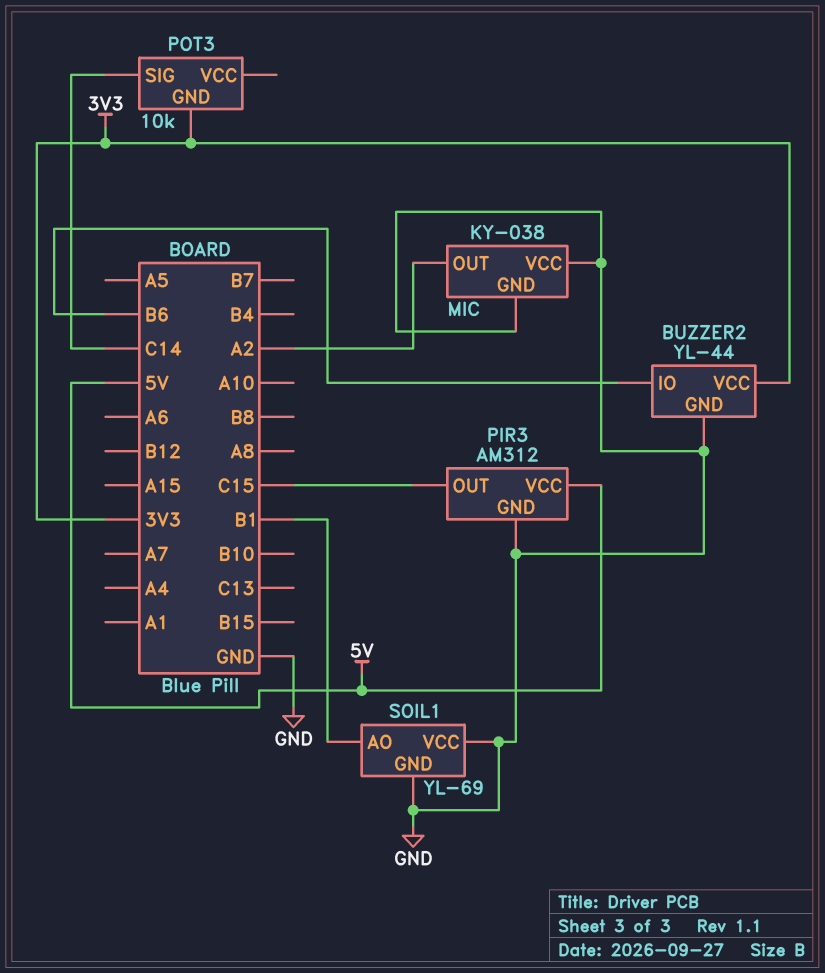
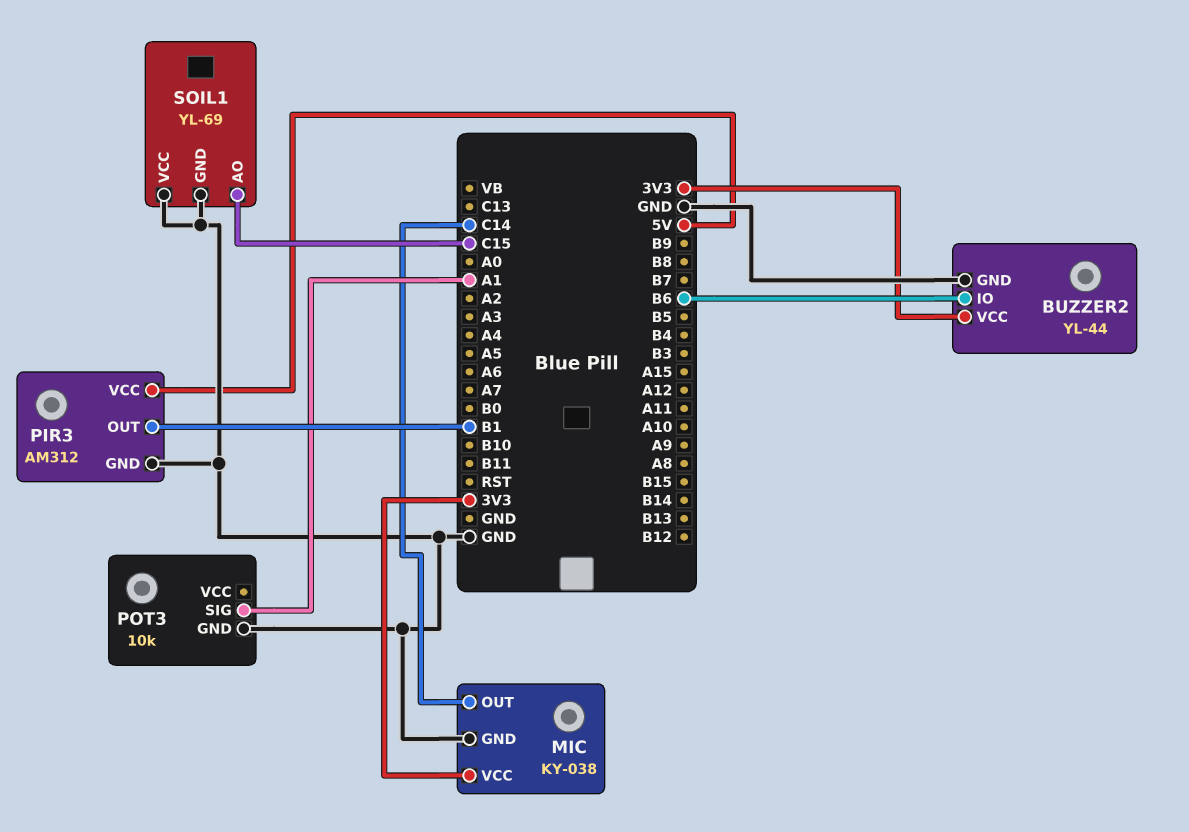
MIC pin OUT: A2 -> C14
MIC pin VCC: GND -> 3V3
PIR3 pin OUT: C15 -> B1
POT3 pin GND: 3V3 -> GND
POT3 pin SIG: C14 -> A1
SOIL1 pin AO: B1 -> C15

